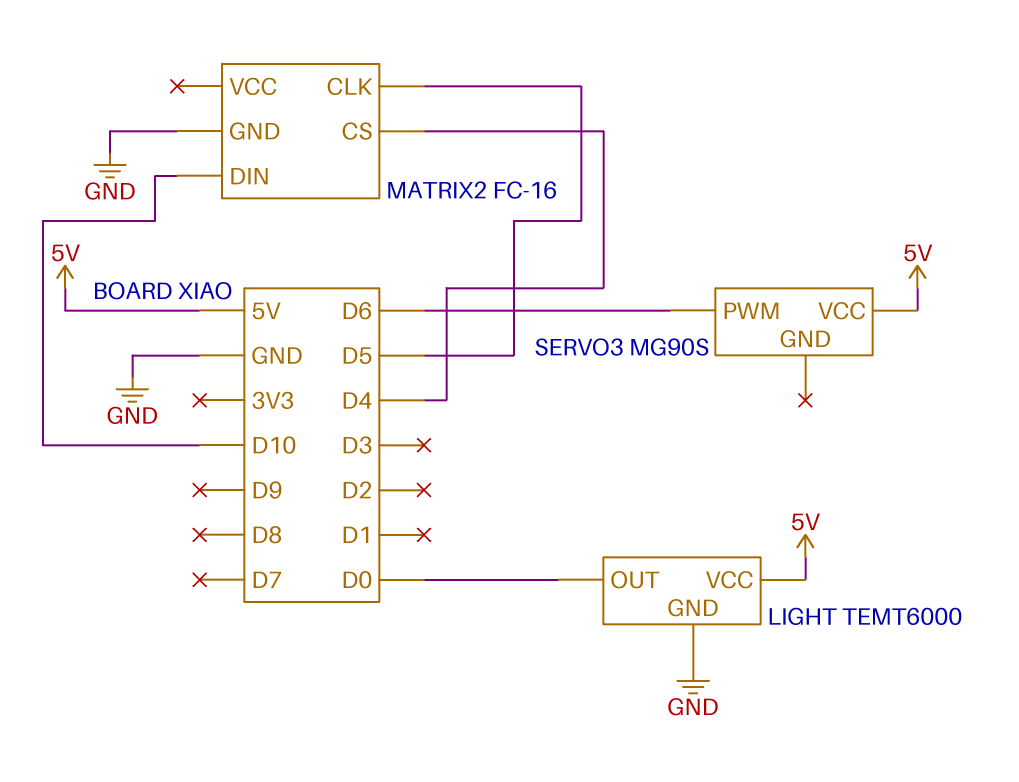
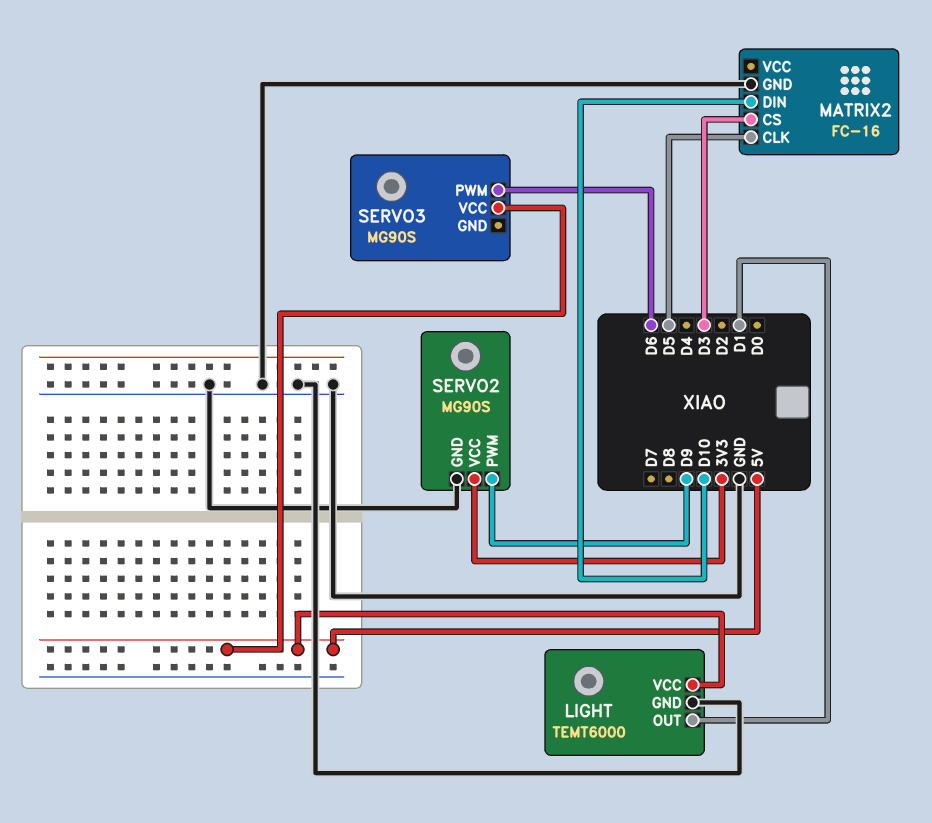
LIGHT pin OUT: D0 -> D1
MATRIX2 pin CS: D4 -> D3
SERVO2: none -> MG90S
SERVO2 pin GND: none -> GND
SERVO2 pin PWM: none -> D9
SERVO2 pin VCC: none -> 3V3

